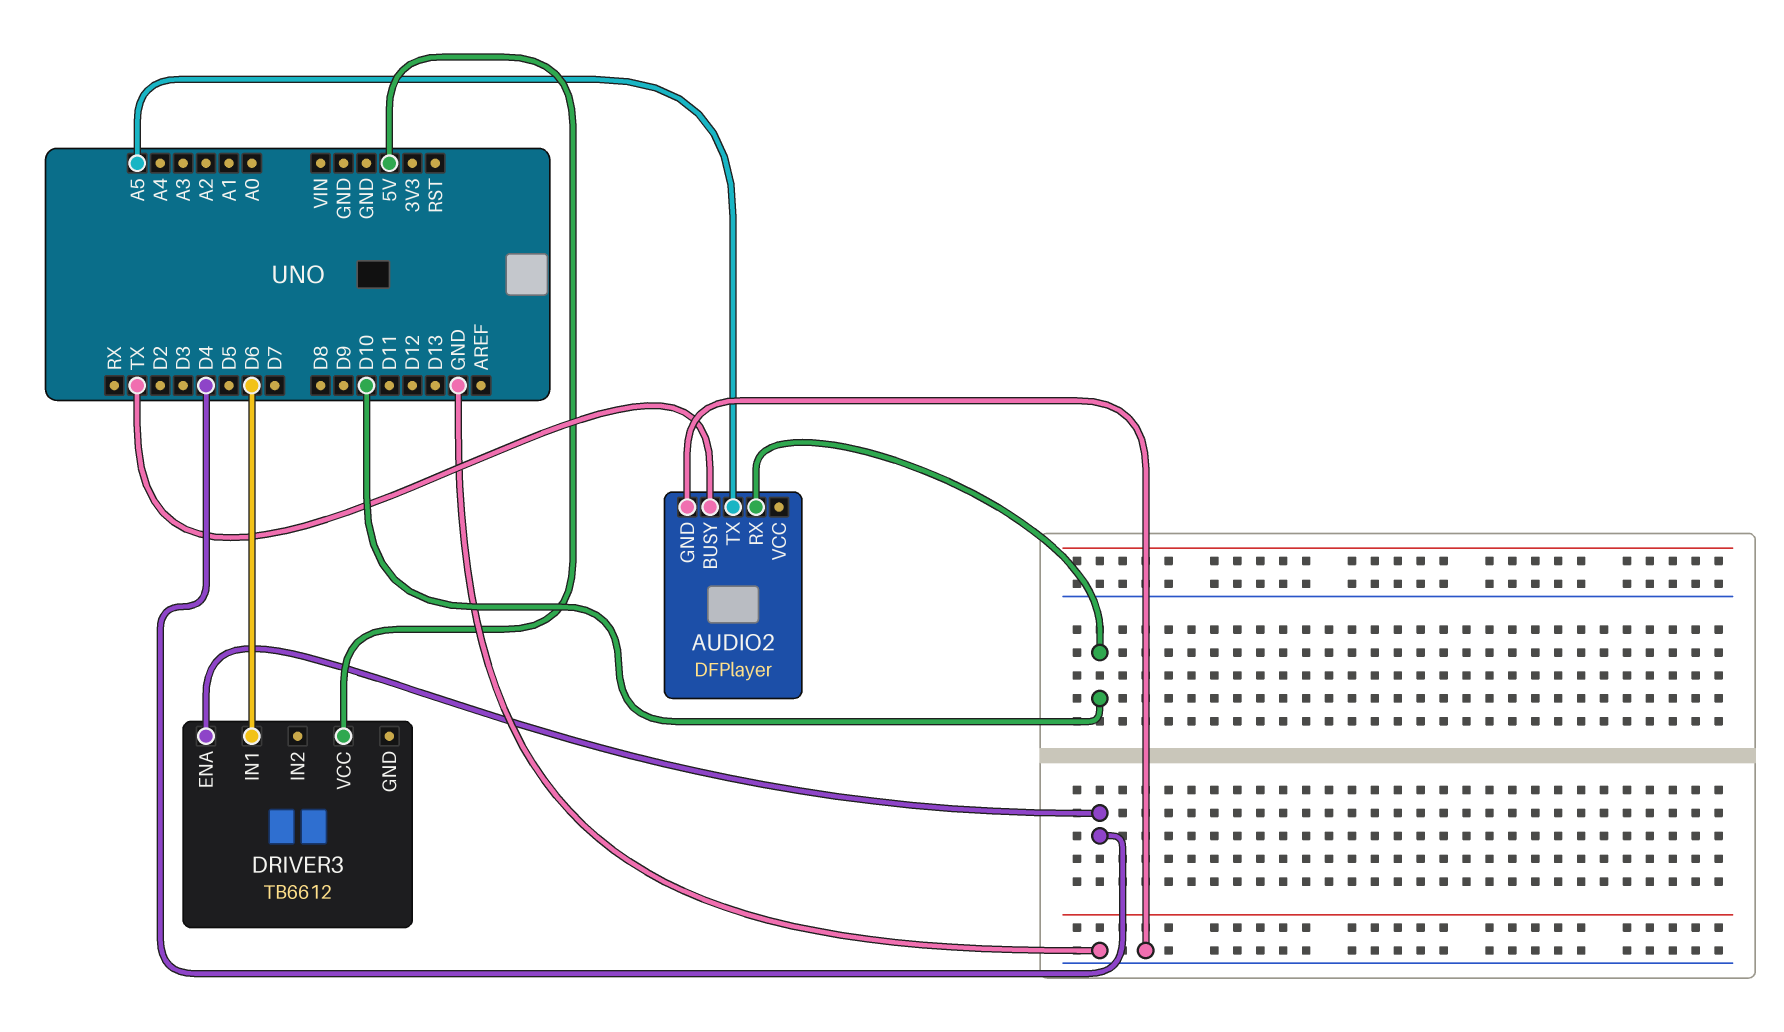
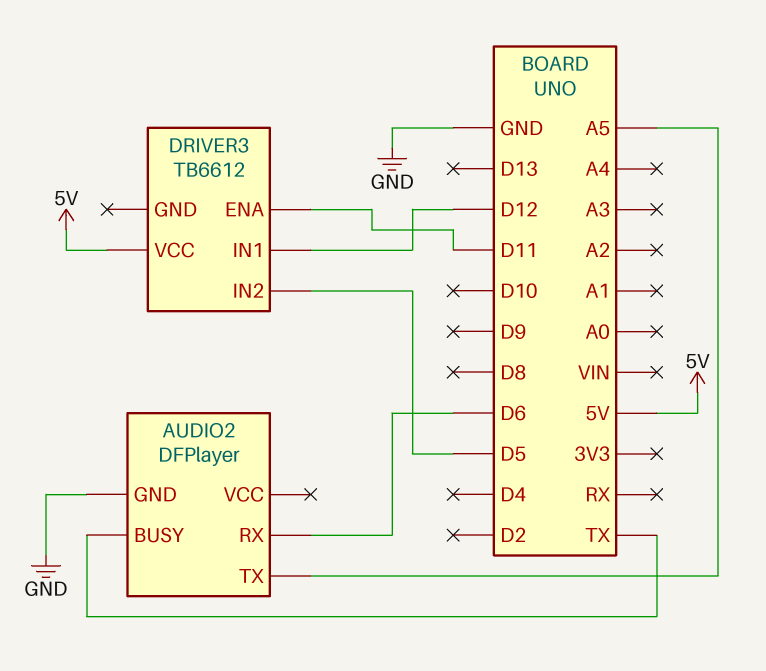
AUDIO2 pin RX: D10 -> D6
DRIVER3 pin ENA: D4 -> D11
DRIVER3 pin IN1: D6 -> D12
DRIVER3 pin IN2: none -> D5

